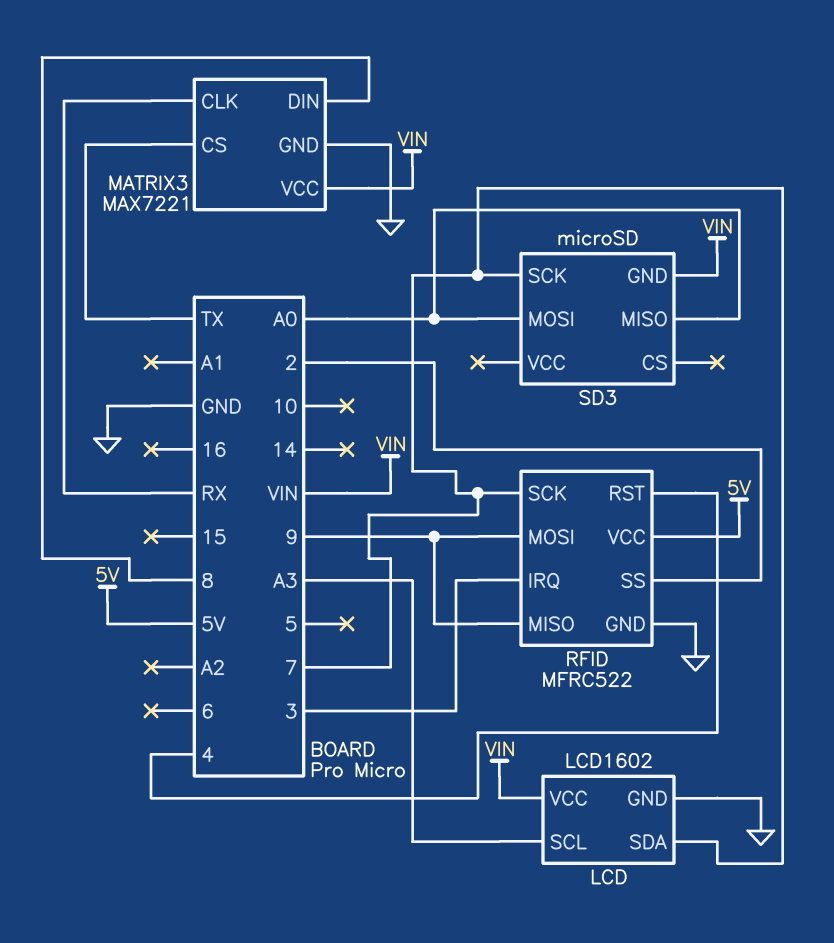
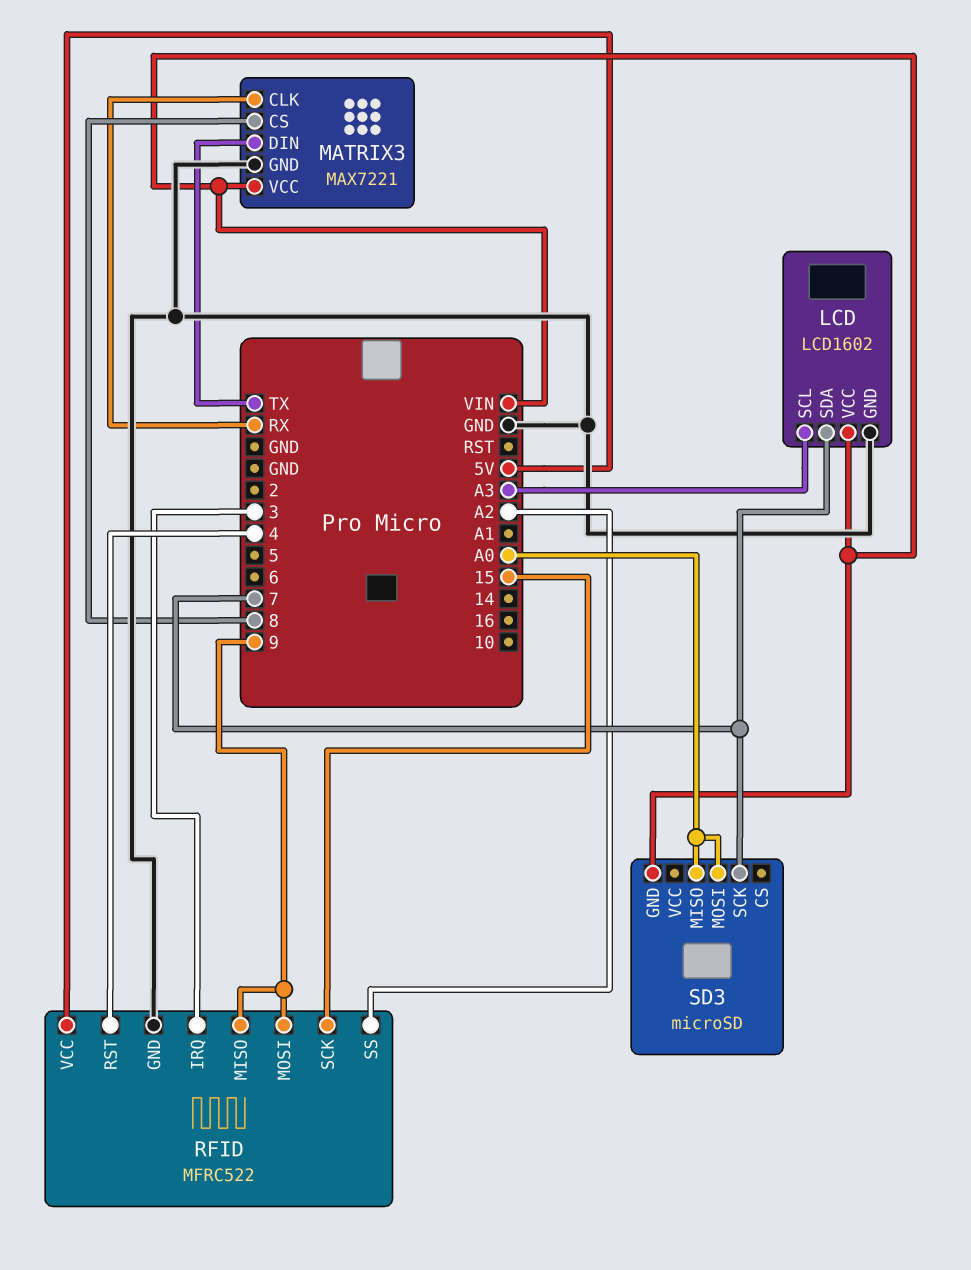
MATRIX3 pin CS: TX -> 8
MATRIX3 pin DIN: 8 -> TX
RFID pin SCK: 7 -> 15
RFID pin SS: 2 -> A2

